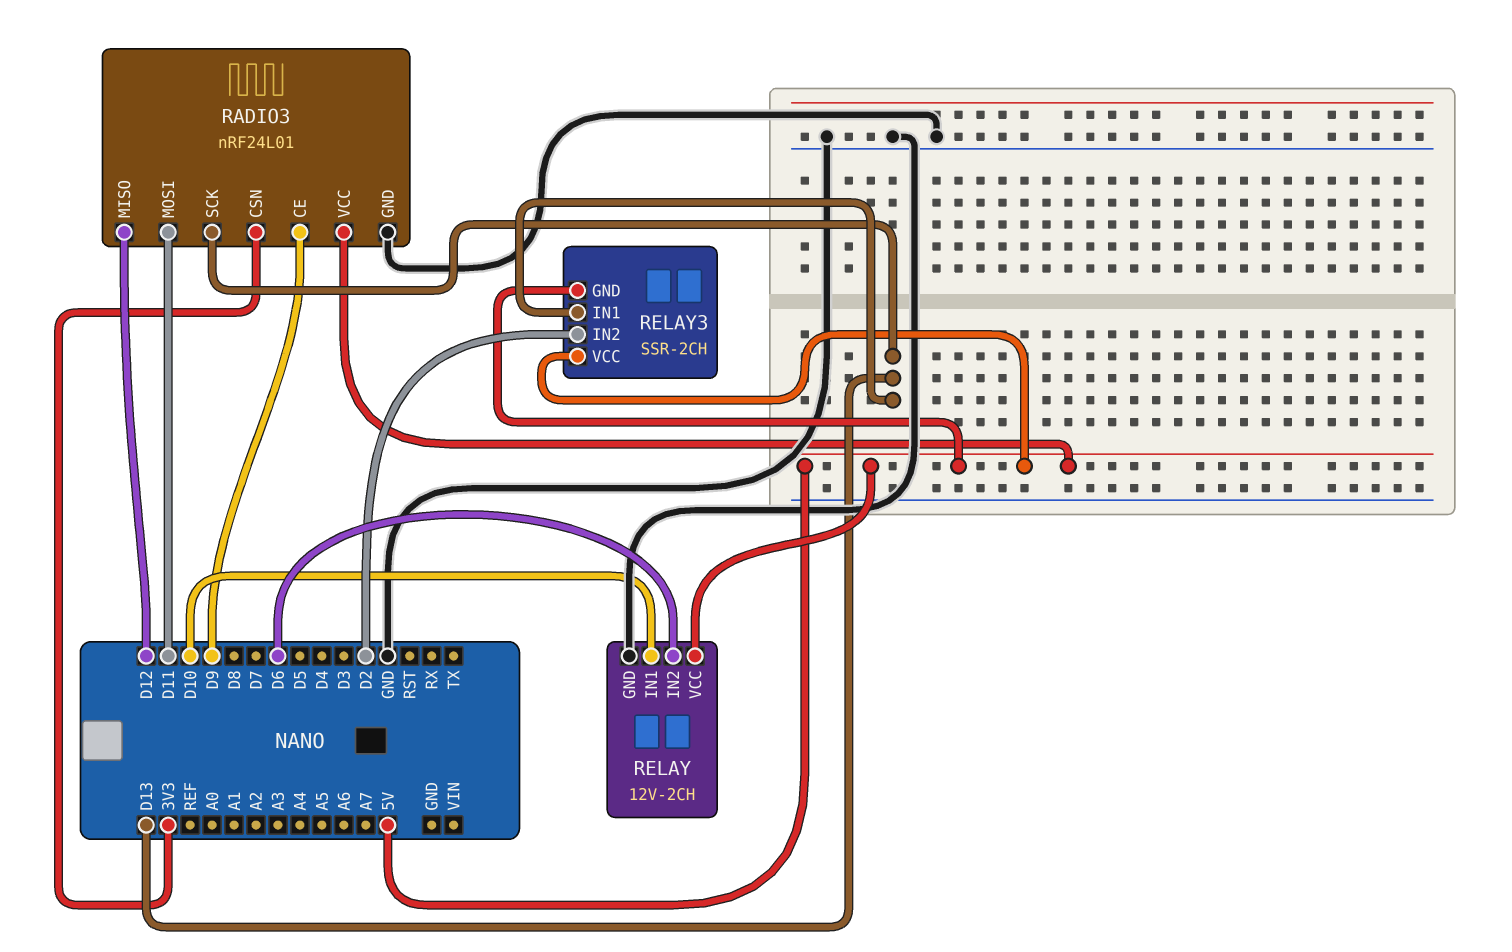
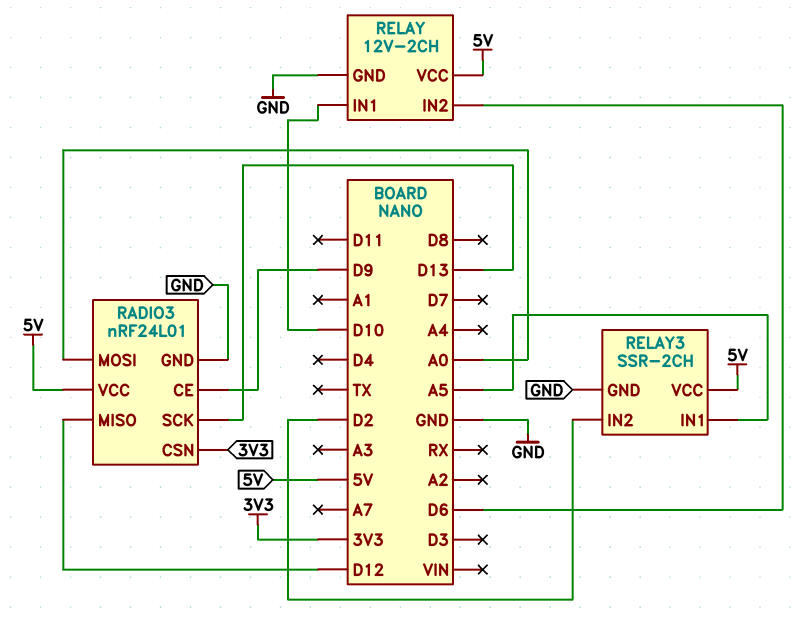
RADIO3 pin MOSI: D11 -> A0
RELAY3 pin GND: 5V -> GND
RELAY3 pin IN1: D13 -> A5

